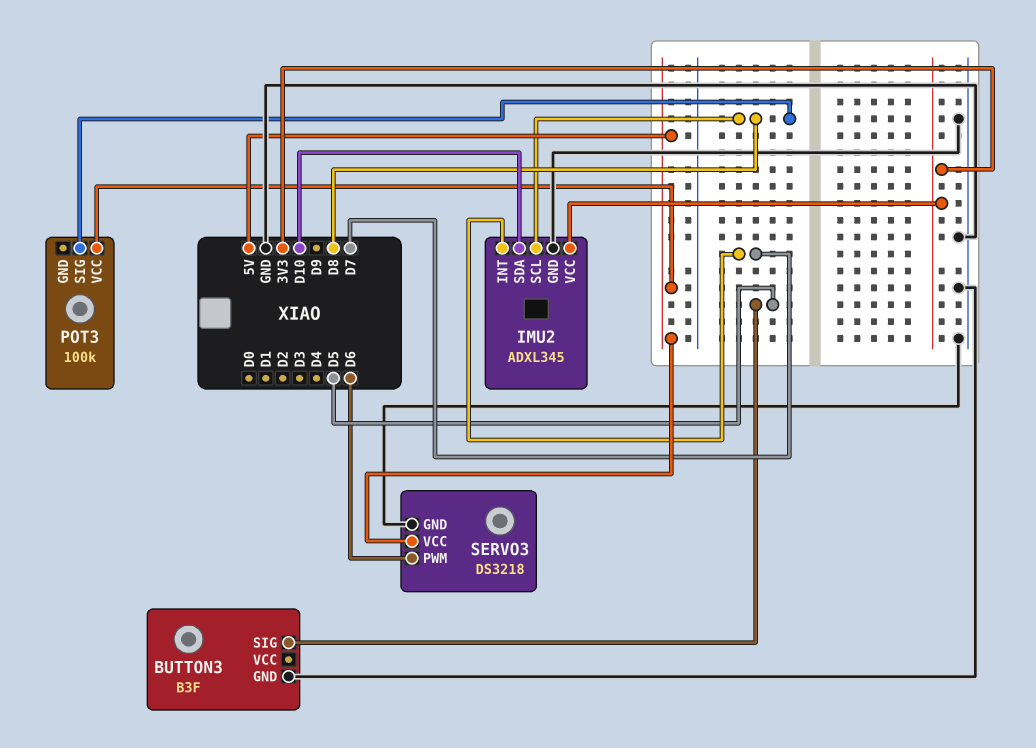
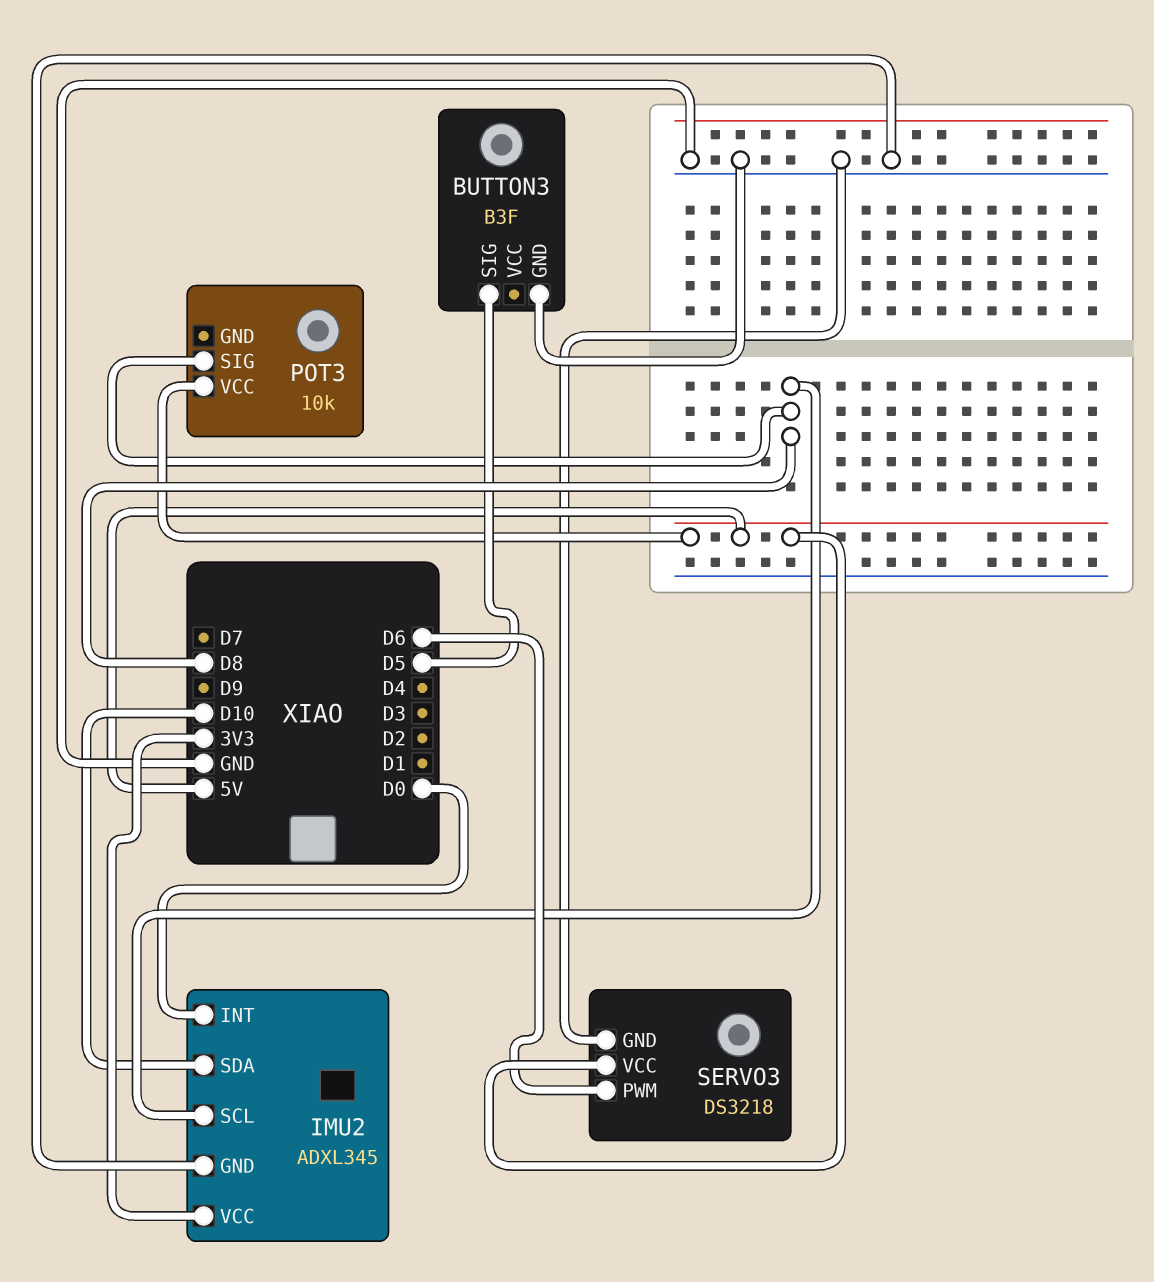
IMU2 pin INT: D7 -> D0
POT3: 100k -> 10k

